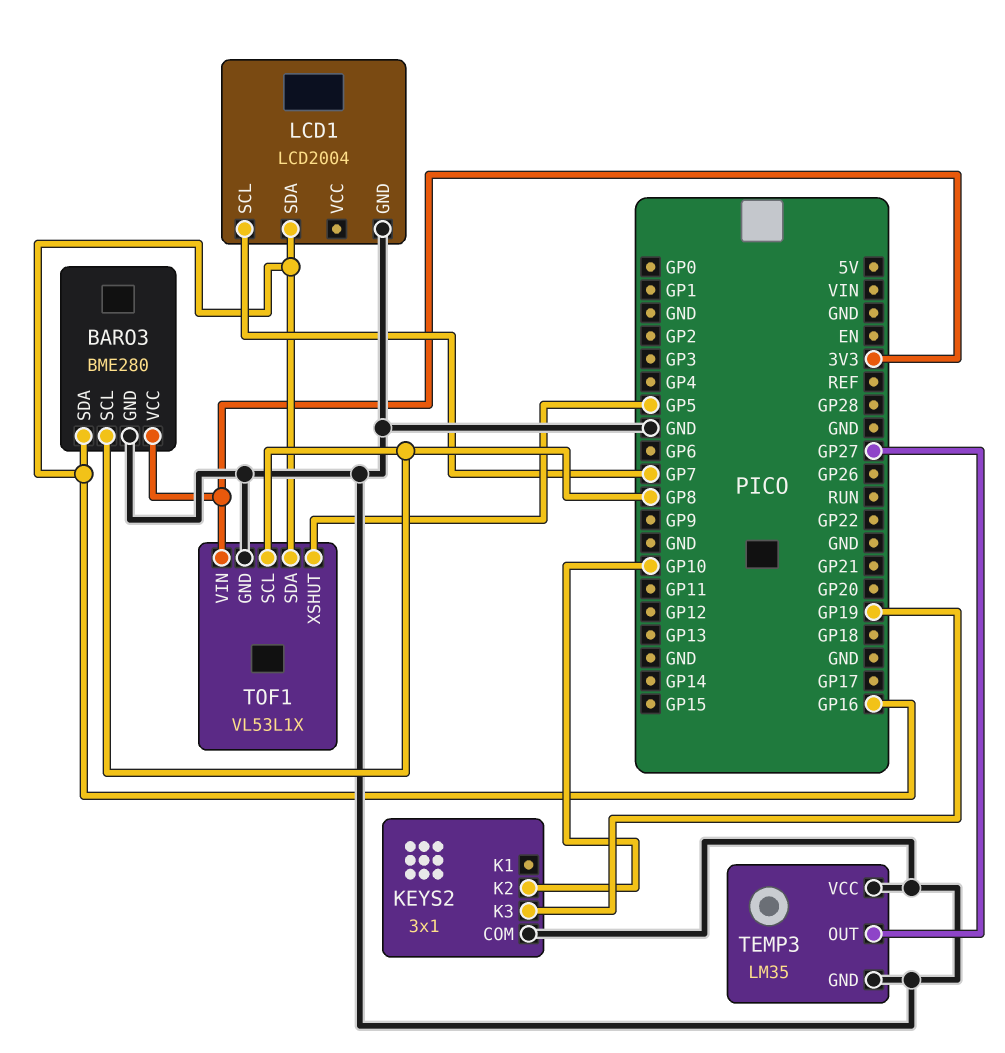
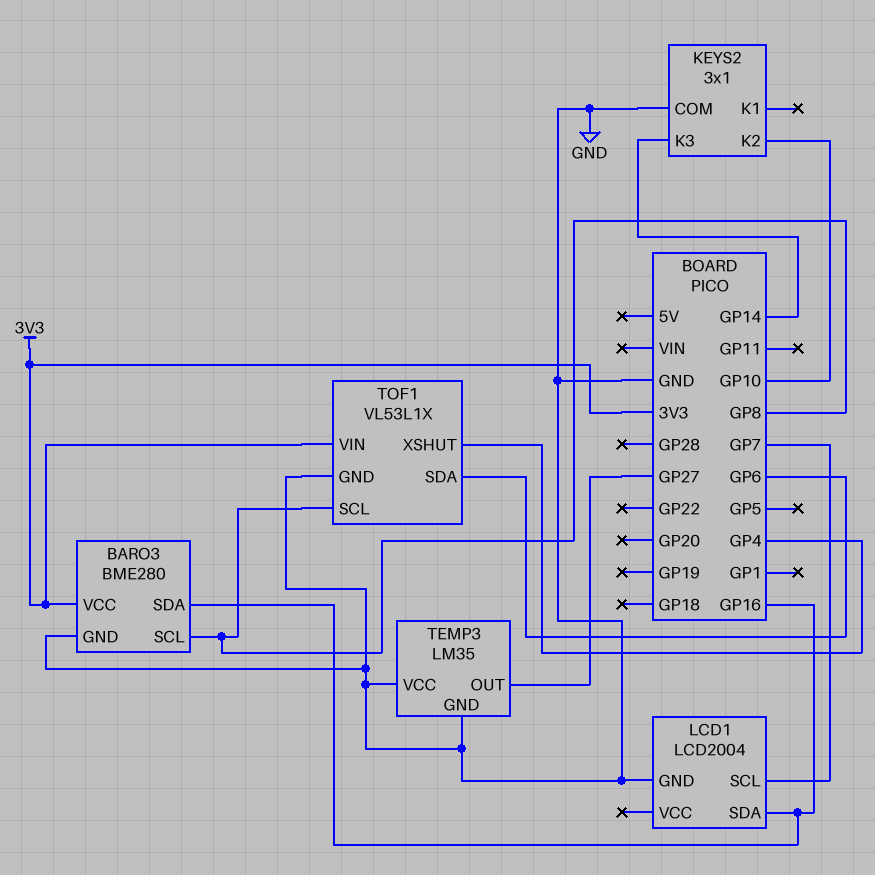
KEYS2 pin K3: GP19 -> GP14
TOF1 pin SDA: GP16 -> GP6
TOF1 pin XSHUT: GP5 -> GP4

